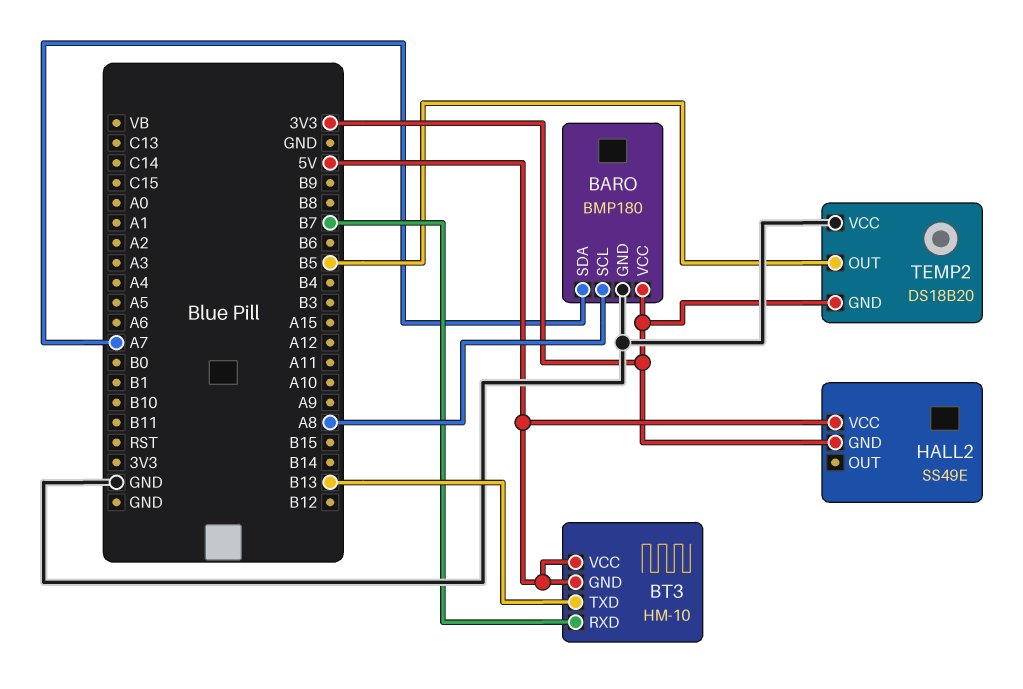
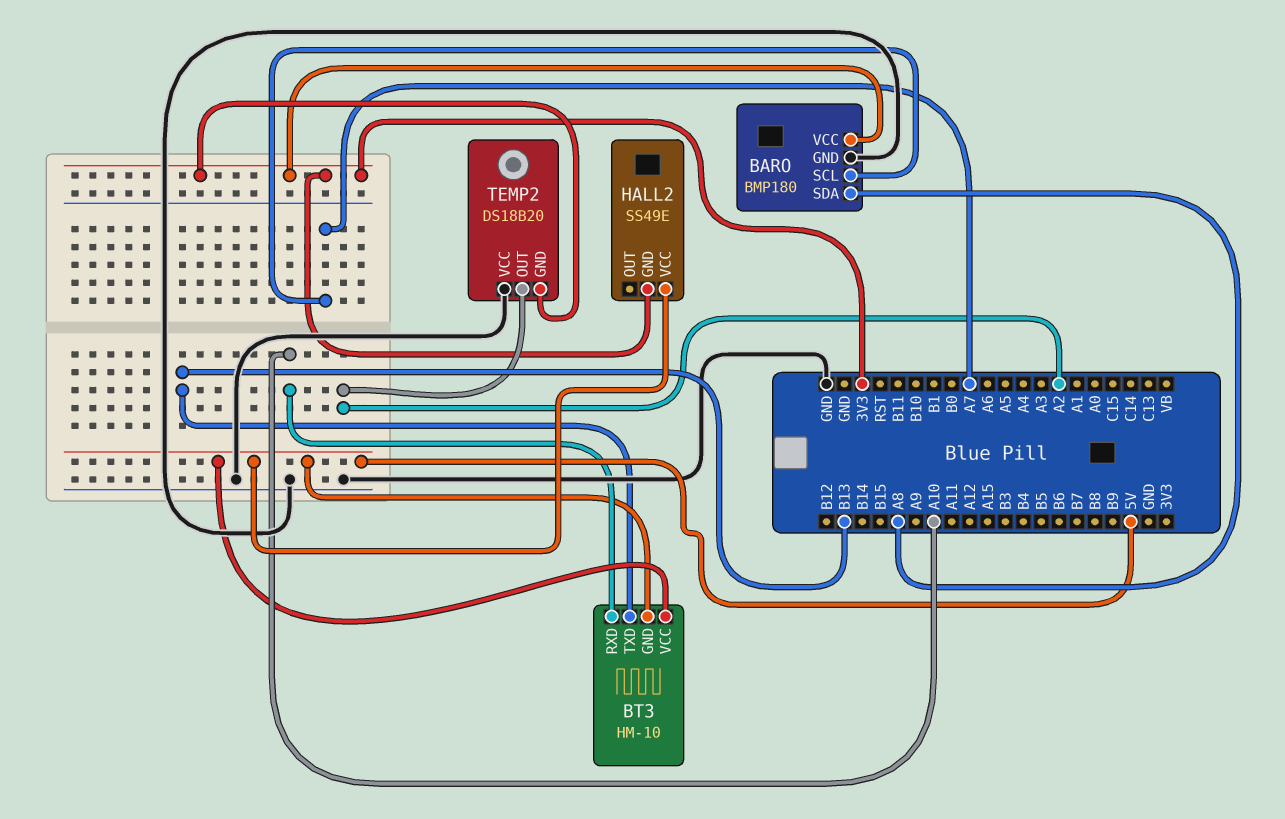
BARO pin SCL: A8 -> A7
BARO pin SDA: A7 -> A8
BT3 pin RXD: B7 -> A10
TEMP2 pin OUT: B5 -> A2

